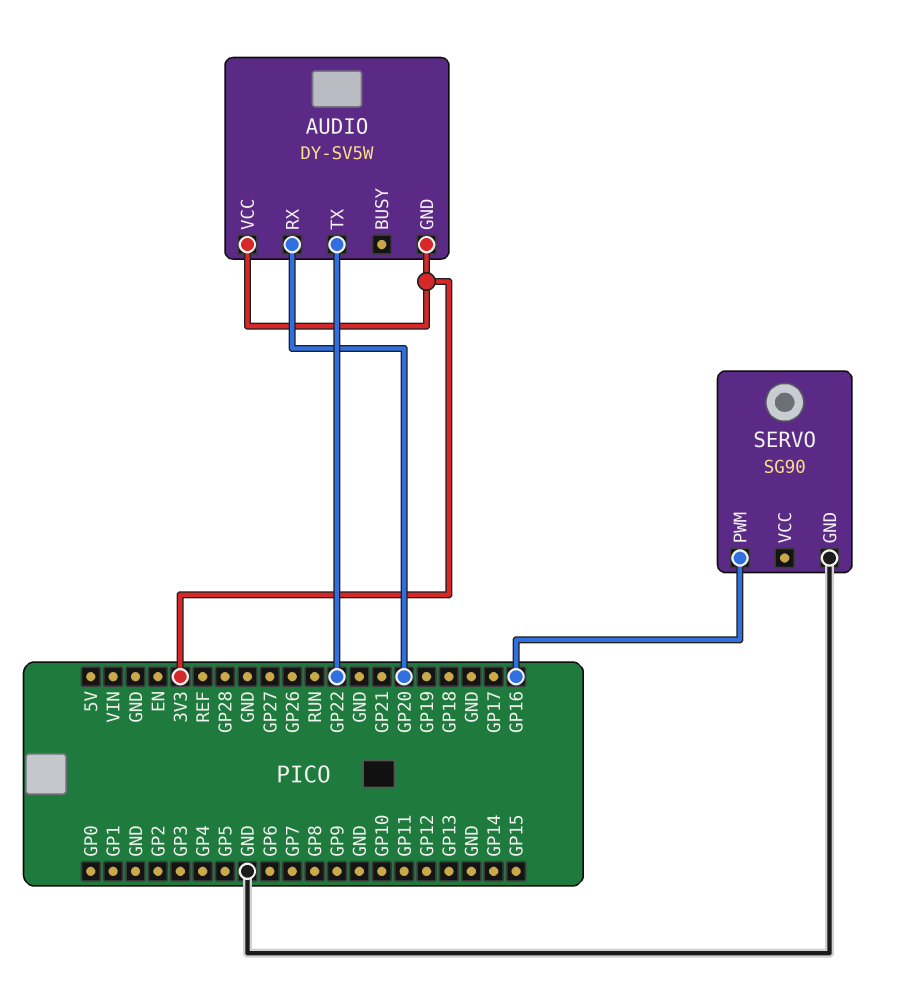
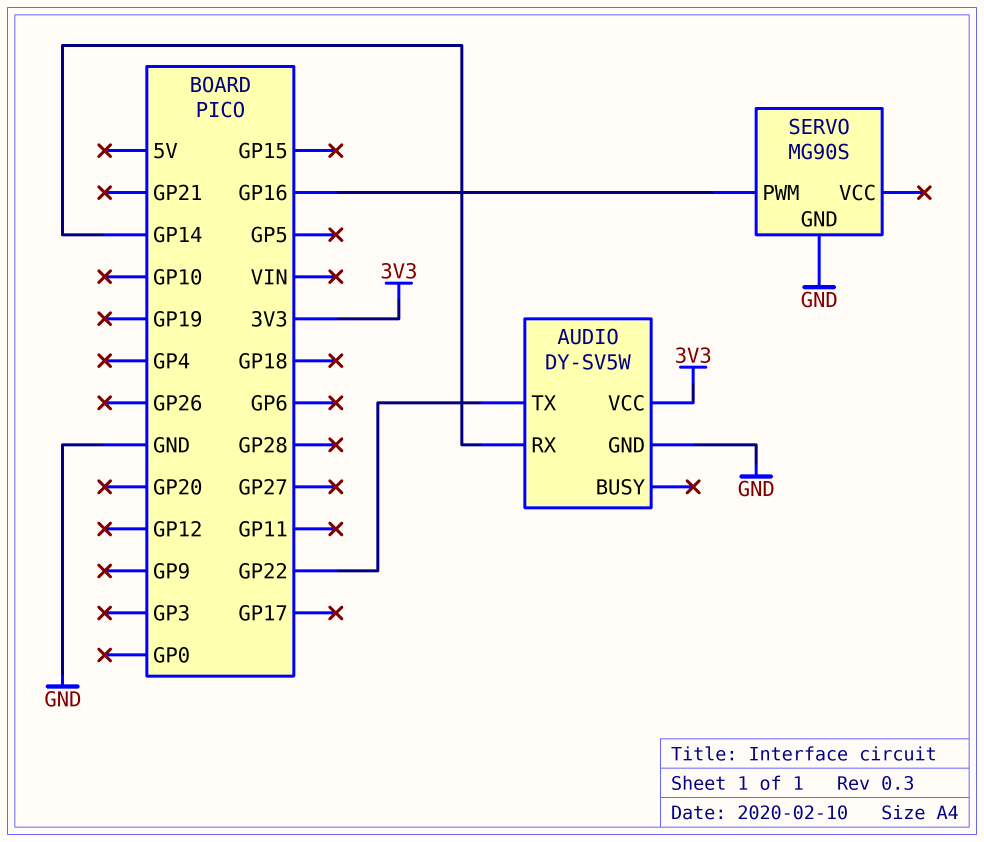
AUDIO pin GND: 3V3 -> GND
AUDIO pin RX: GP20 -> GP14
SERVO: SG90 -> MG90S

